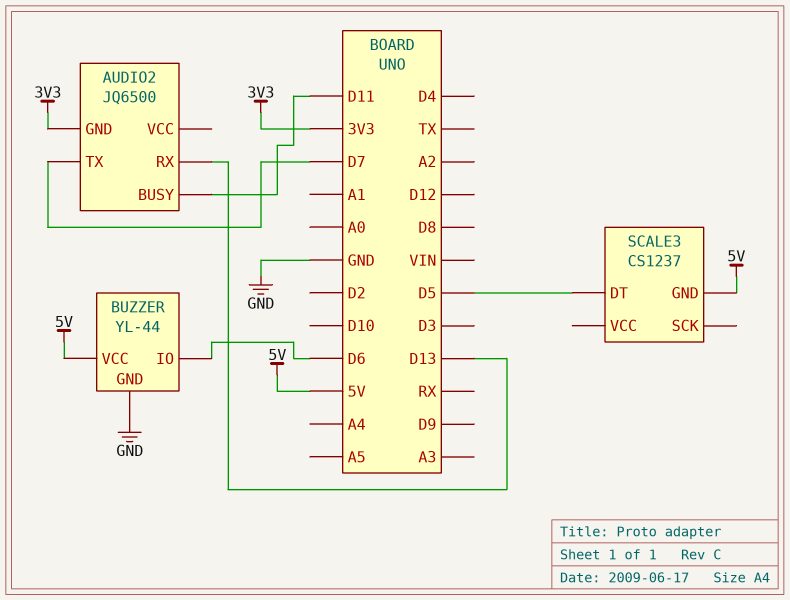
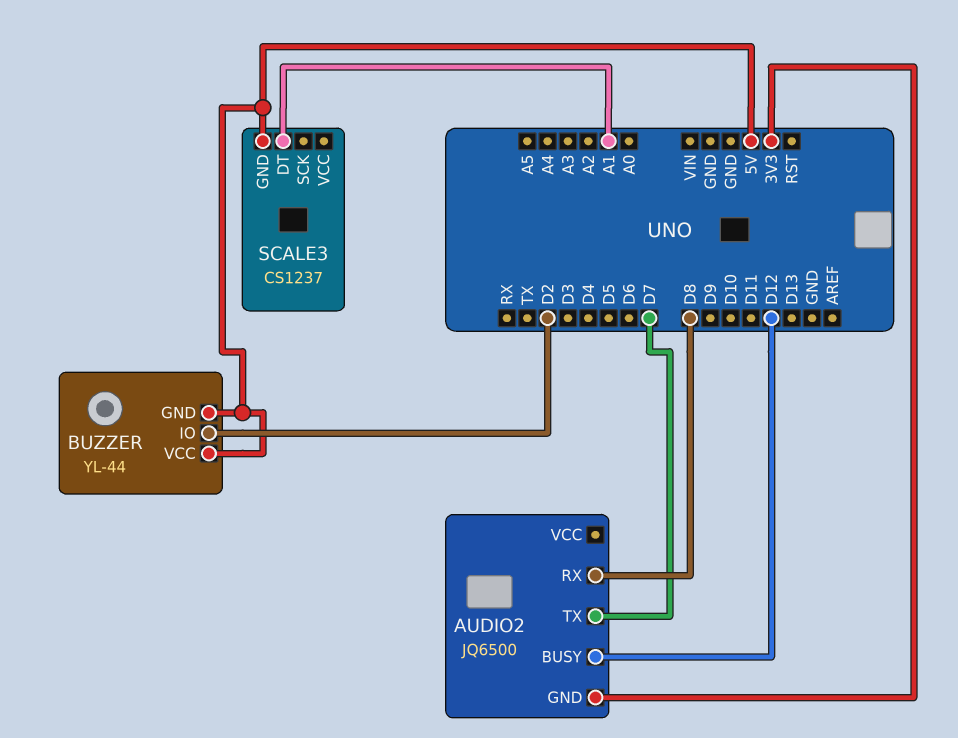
AUDIO2 pin BUSY: D11 -> D12
AUDIO2 pin RX: D13 -> D8
BUZZER pin GND: GND -> 5V
BUZZER pin IO: D6 -> D2
SCALE3 pin DT: D5 -> A1

